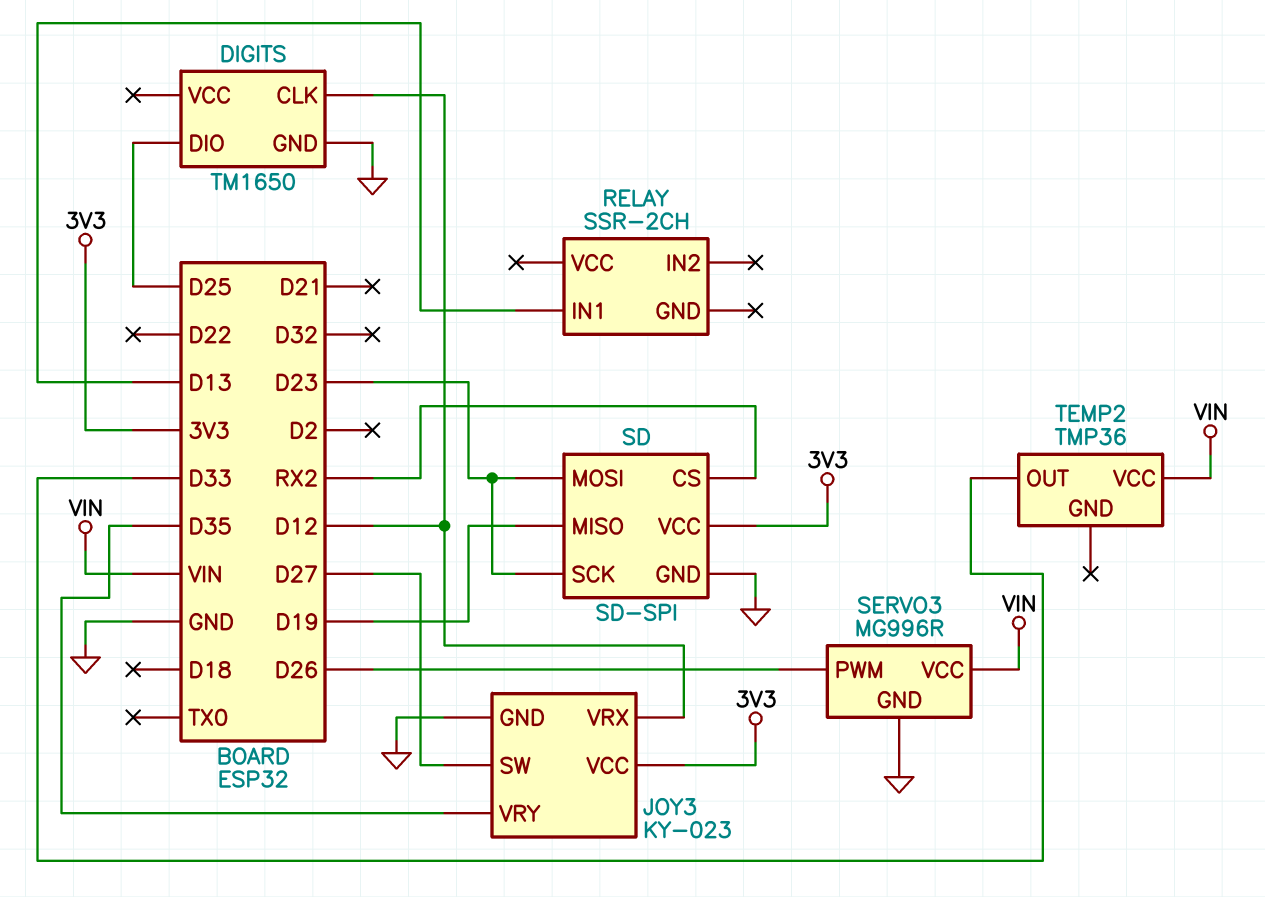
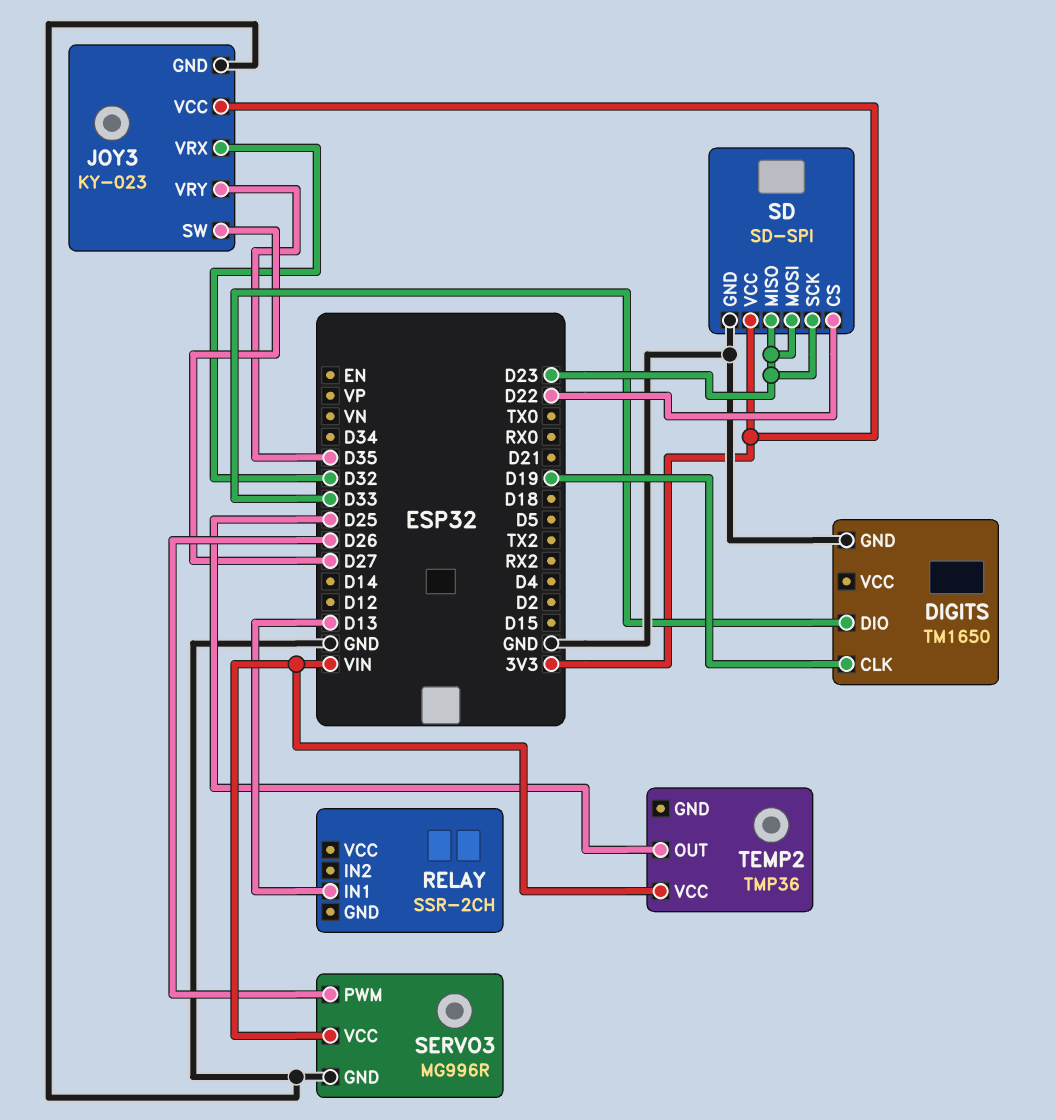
DIGITS pin CLK: D12 -> D19
DIGITS pin DIO: D25 -> D33
JOY3 pin VRX: D12 -> D32
SD pin CS: RX2 -> D22
SD pin MISO: D19 -> D23
TEMP2 pin OUT: D33 -> D25

